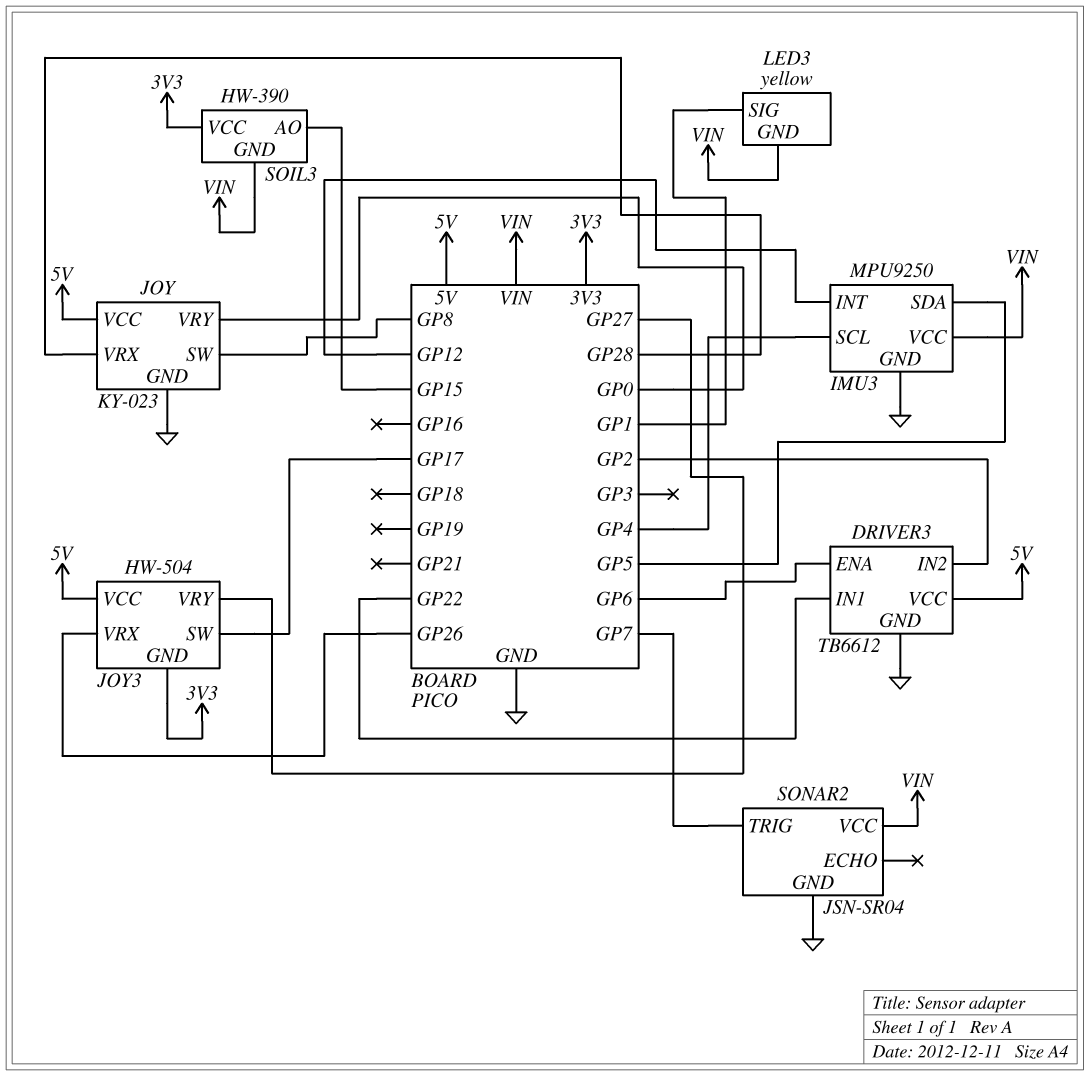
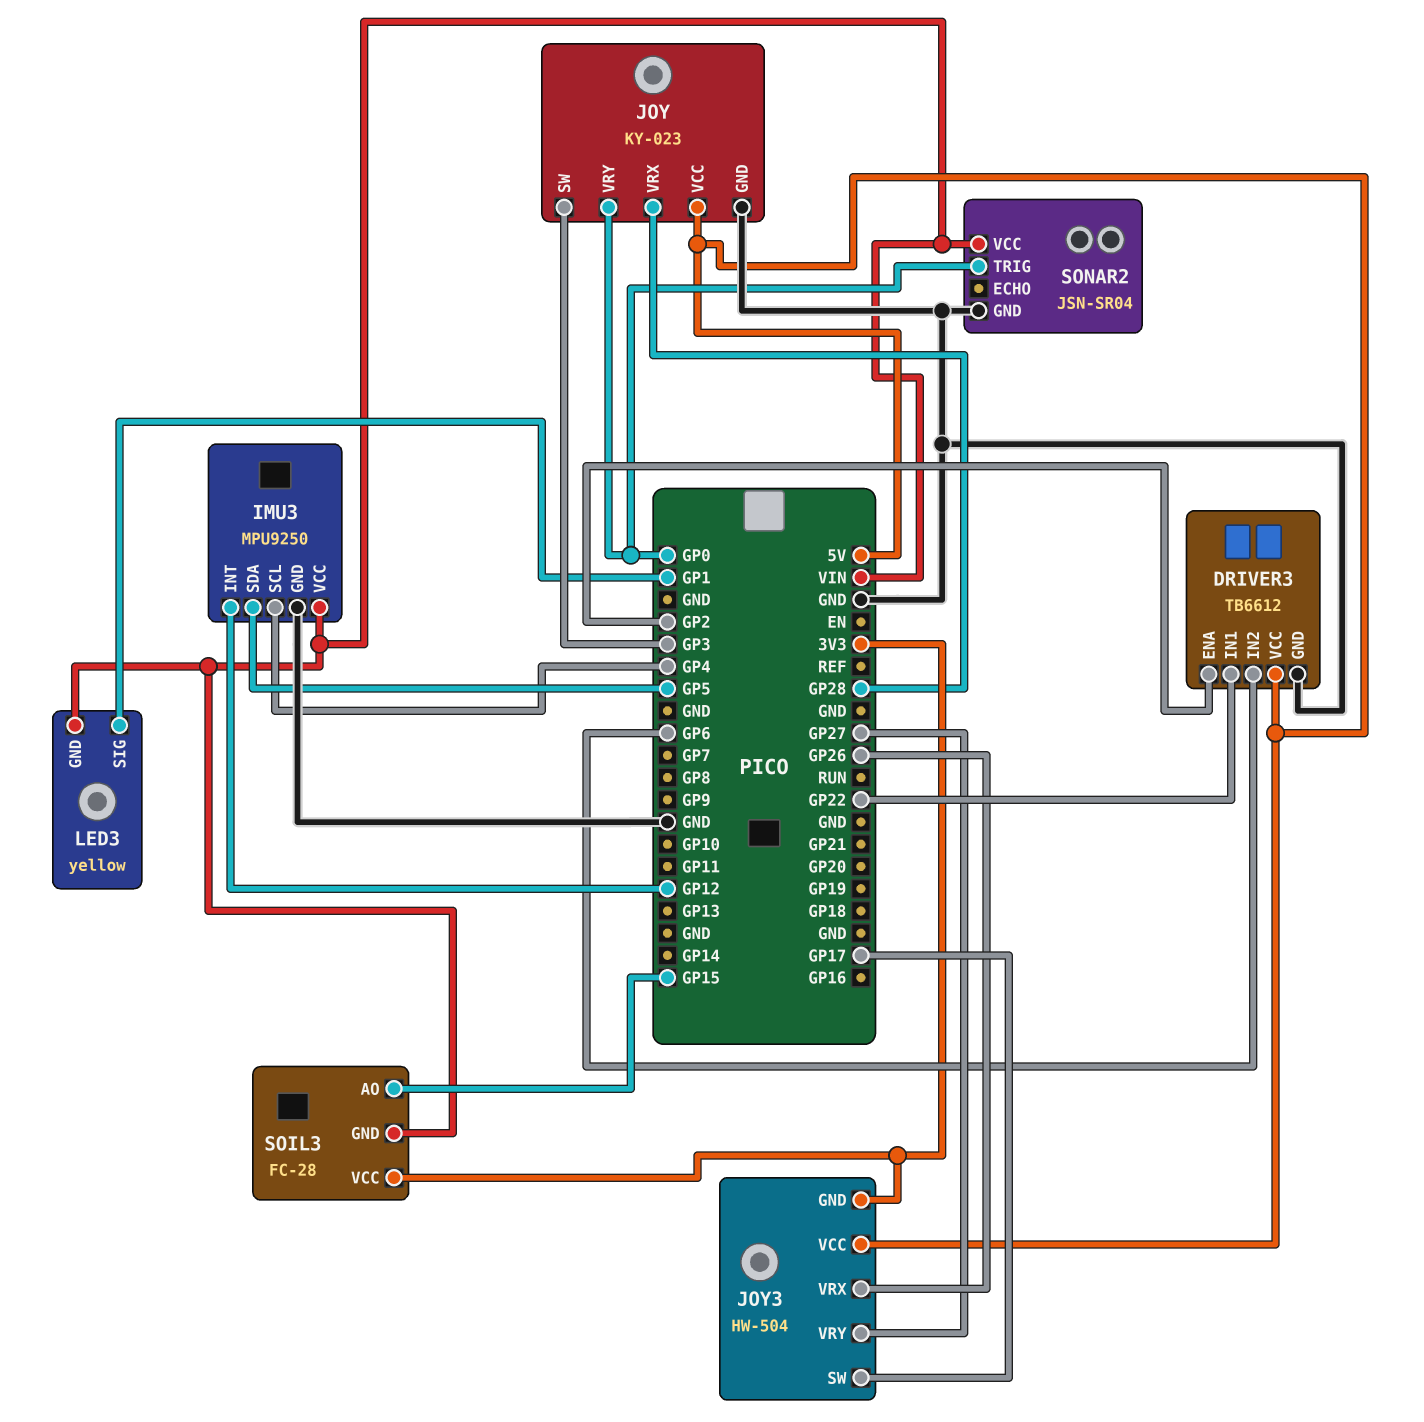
DRIVER3 pin ENA: GP6 -> GP2
DRIVER3 pin IN2: GP2 -> GP6
JOY pin SW: GP8 -> GP3
SOIL3: HW-390 -> FC-28
SONAR2 pin TRIG: GP7 -> GP0

